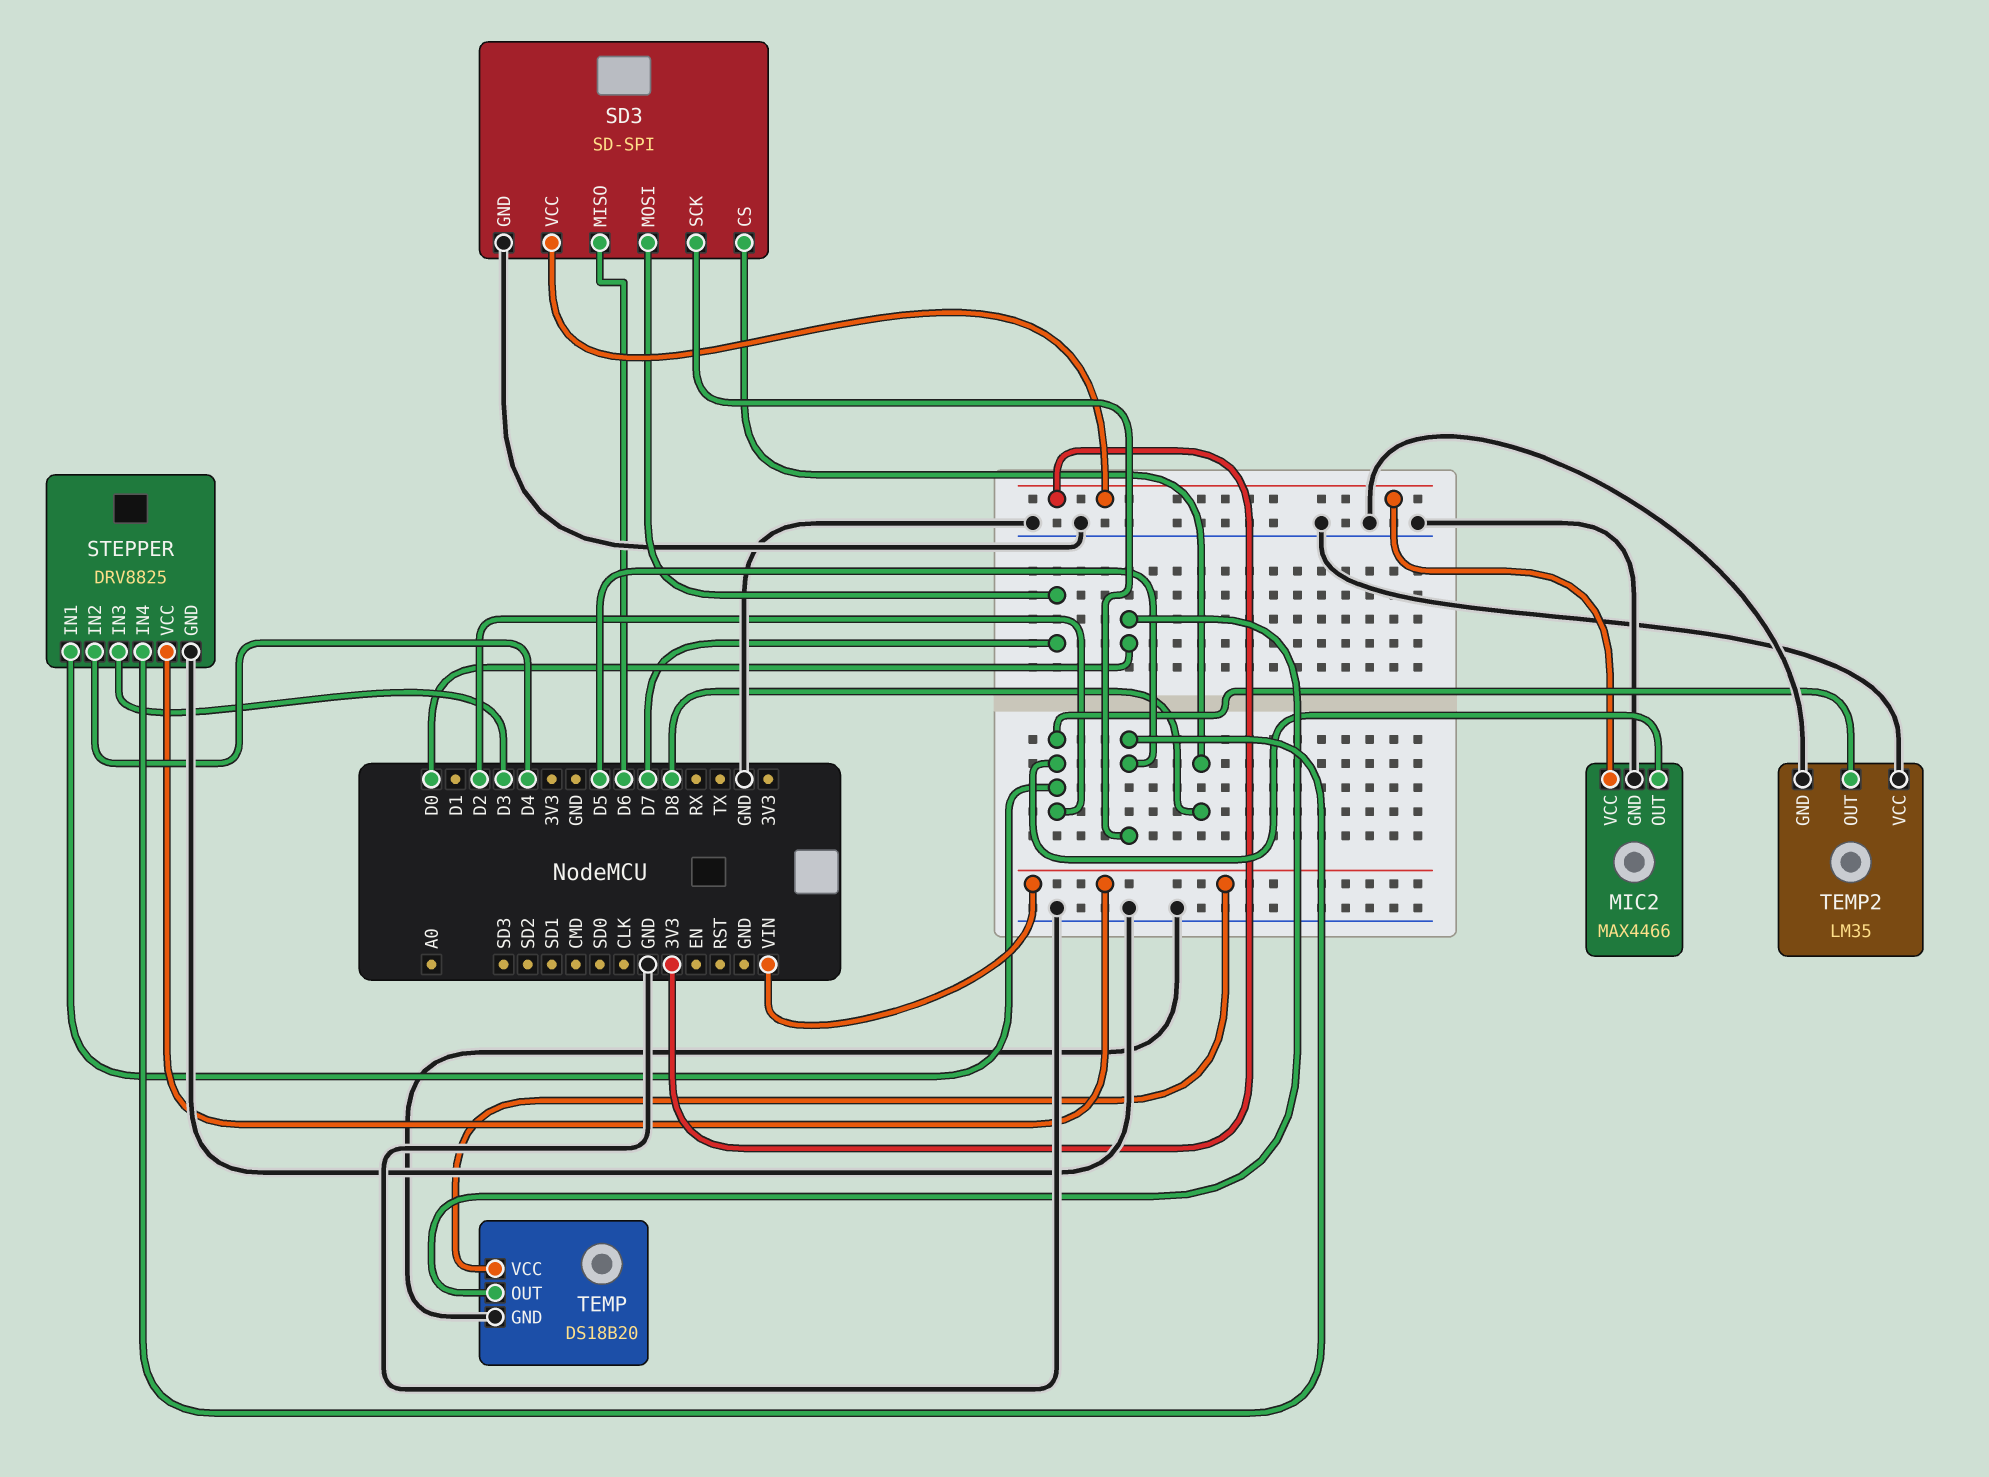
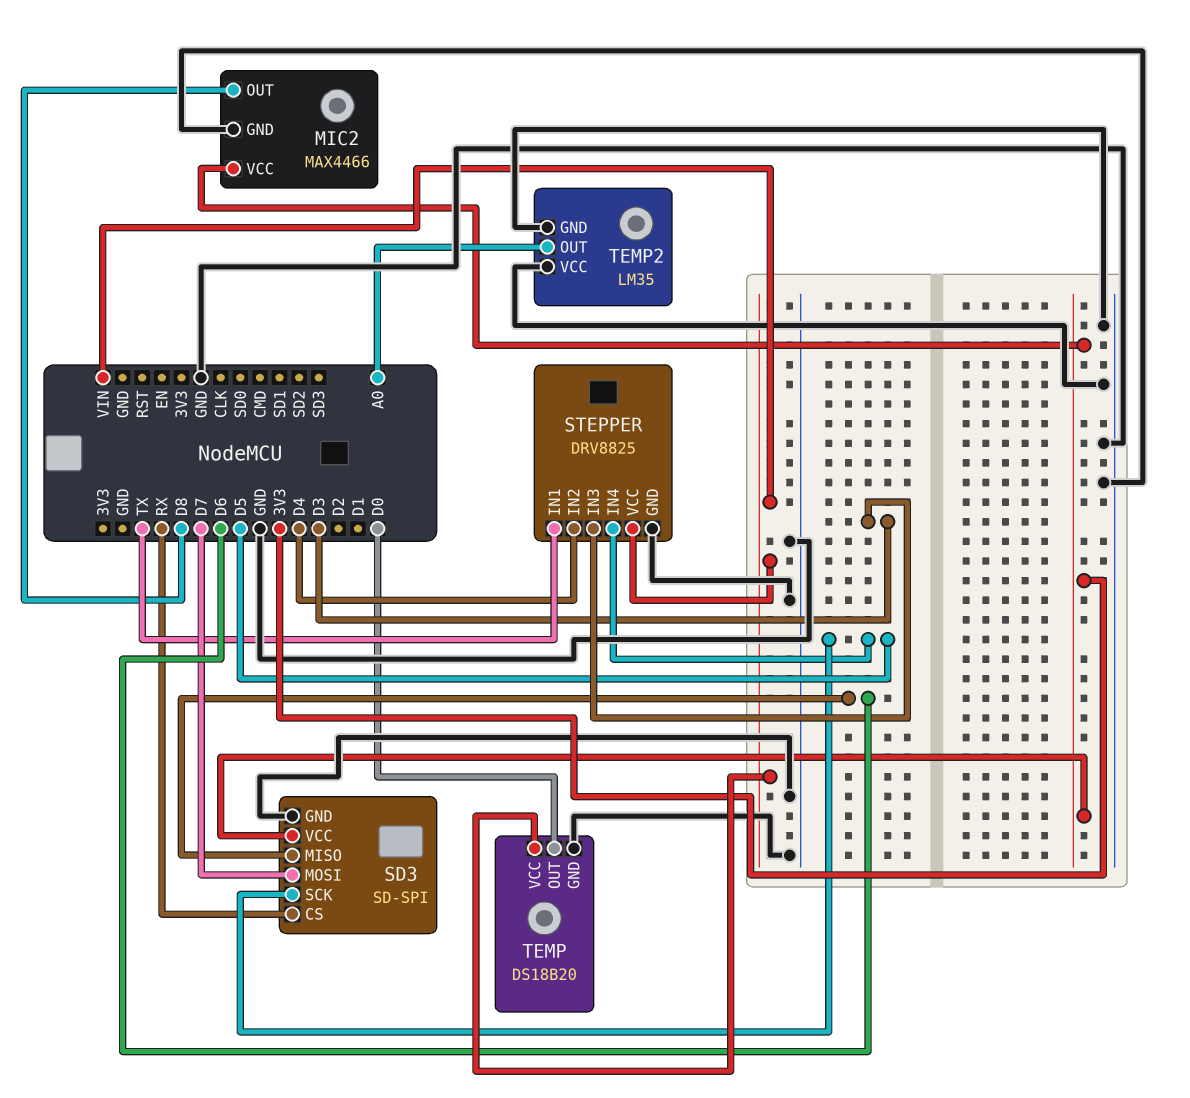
MIC2 pin OUT: D2 -> D8
SD3 pin CS: D8 -> RX
STEPPER pin IN1: D2 -> TX
TEMP2 pin OUT: D2 -> A0

